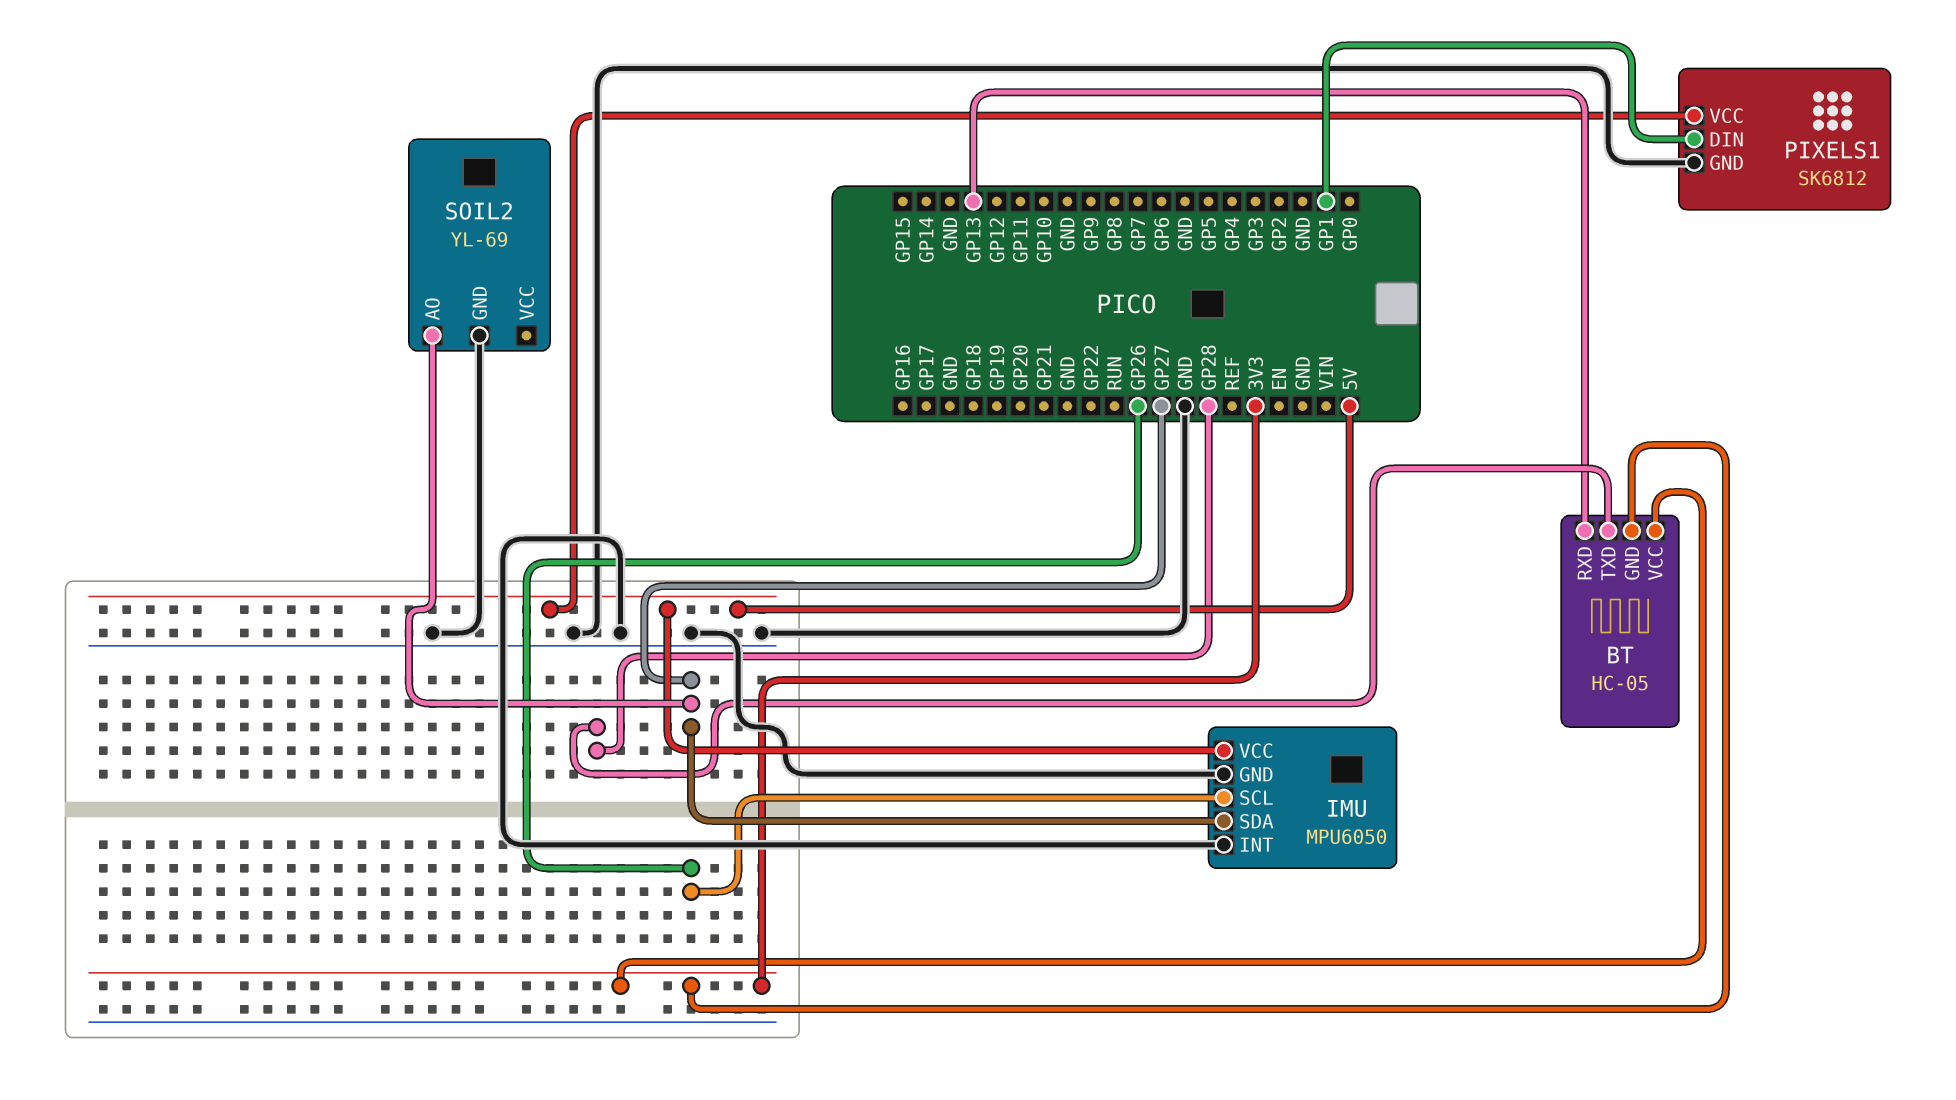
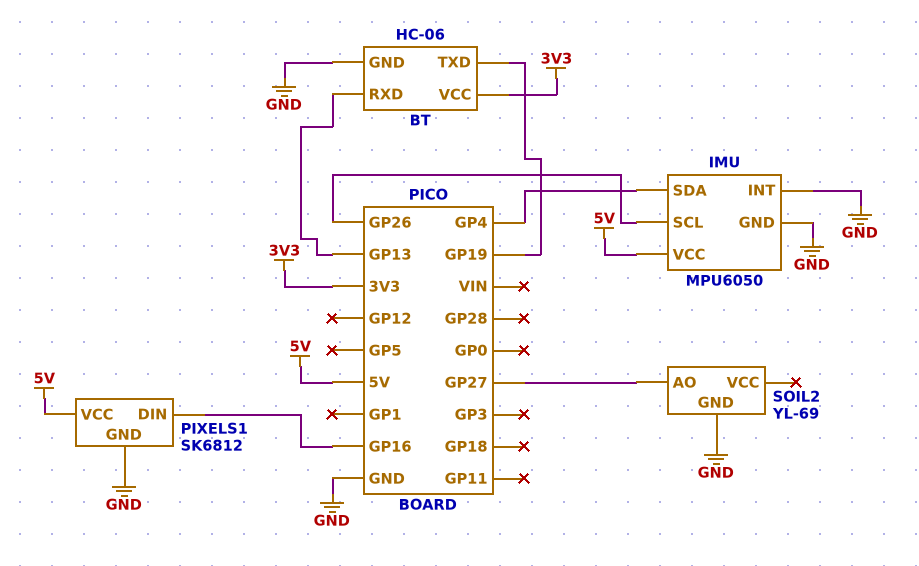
BT: HC-05 -> HC-06
BT pin GND: 3V3 -> GND
BT pin TXD: GP28 -> GP19
IMU pin SDA: GP27 -> GP4
PIXELS1 pin DIN: GP1 -> GP16

